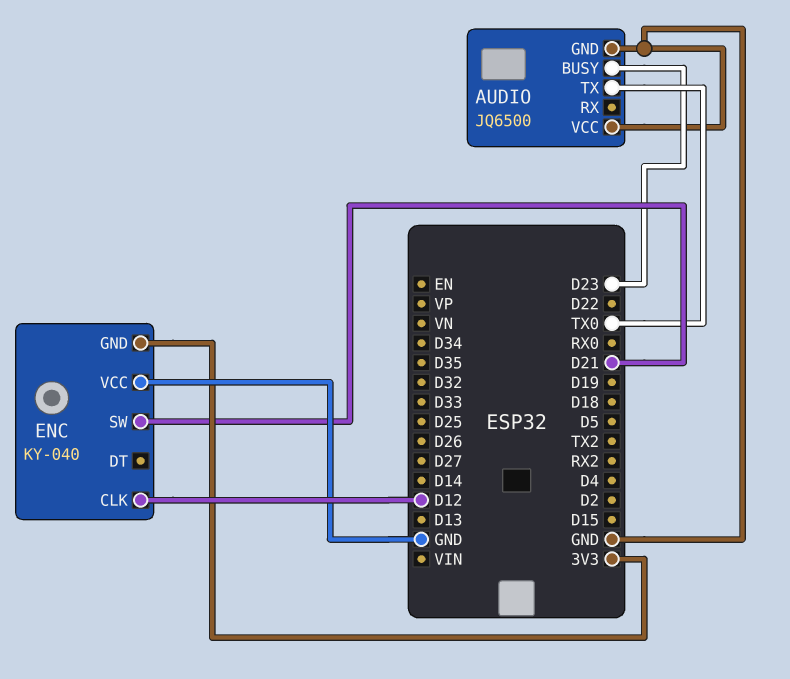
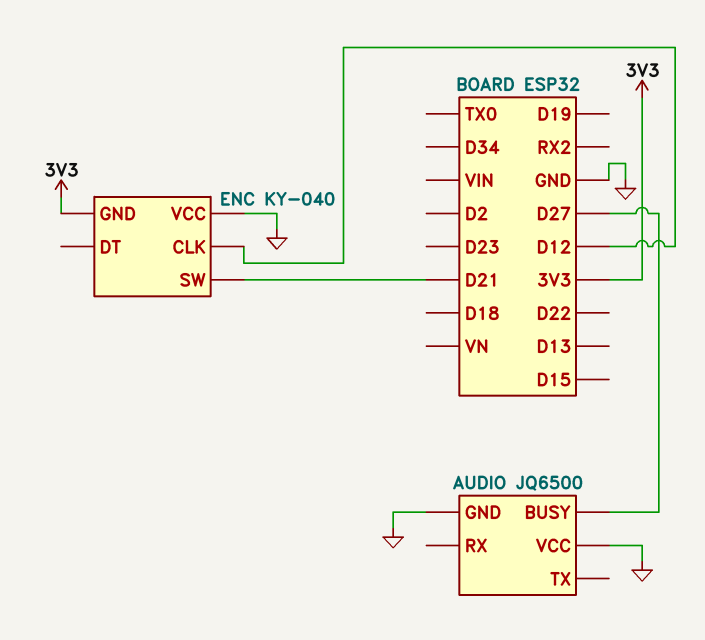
AUDIO pin BUSY: D23 -> D27
AUDIO pin TX: TX0 -> none

